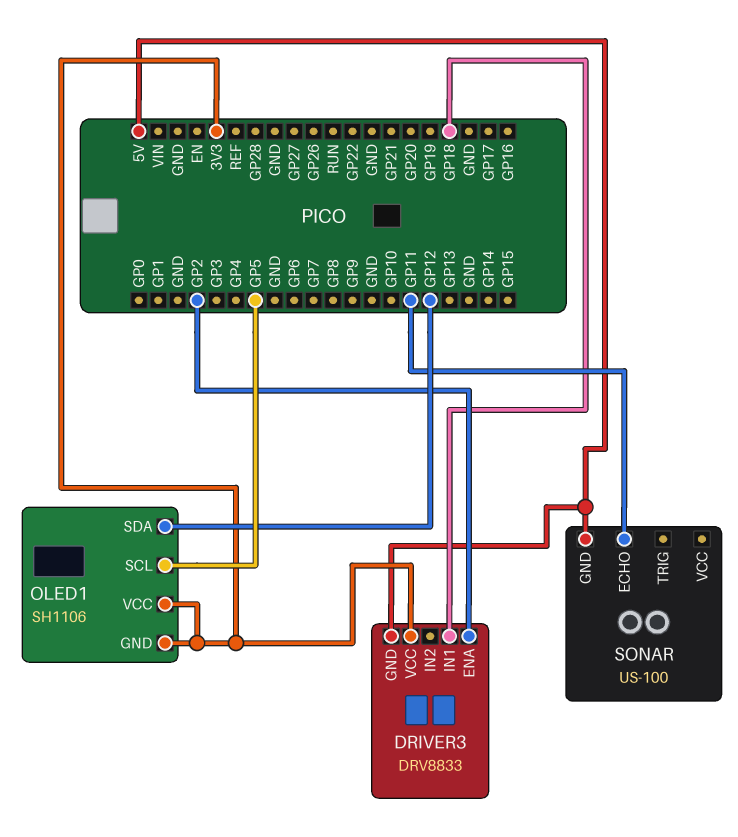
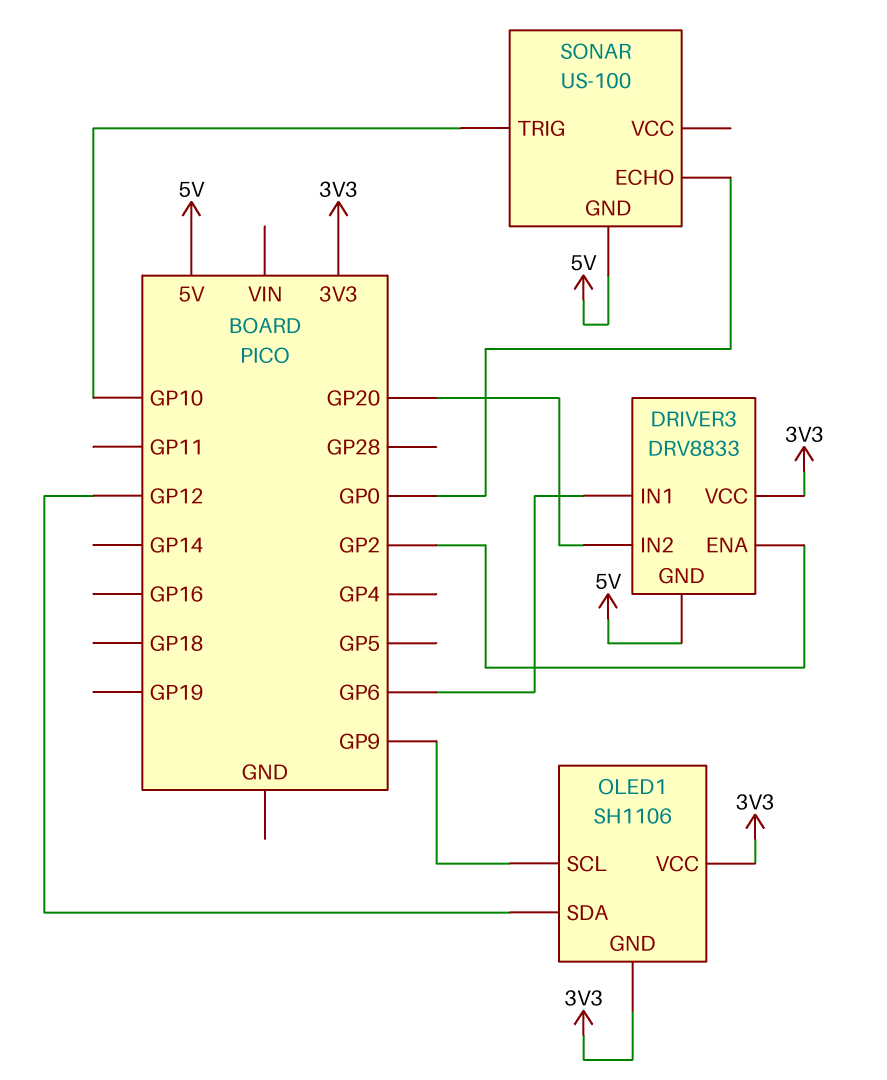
DRIVER3 pin IN1: GP18 -> GP6
DRIVER3 pin IN2: none -> GP20
OLED1 pin SCL: GP5 -> GP9
SONAR pin ECHO: GP11 -> GP0
SONAR pin TRIG: none -> GP10

